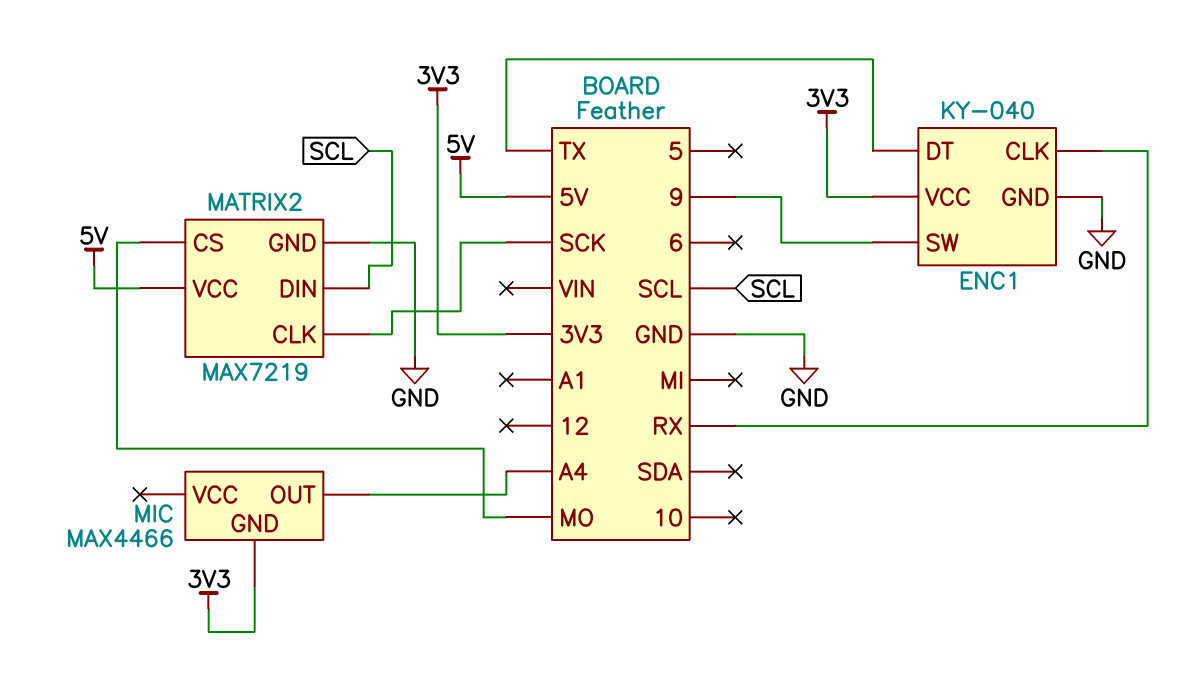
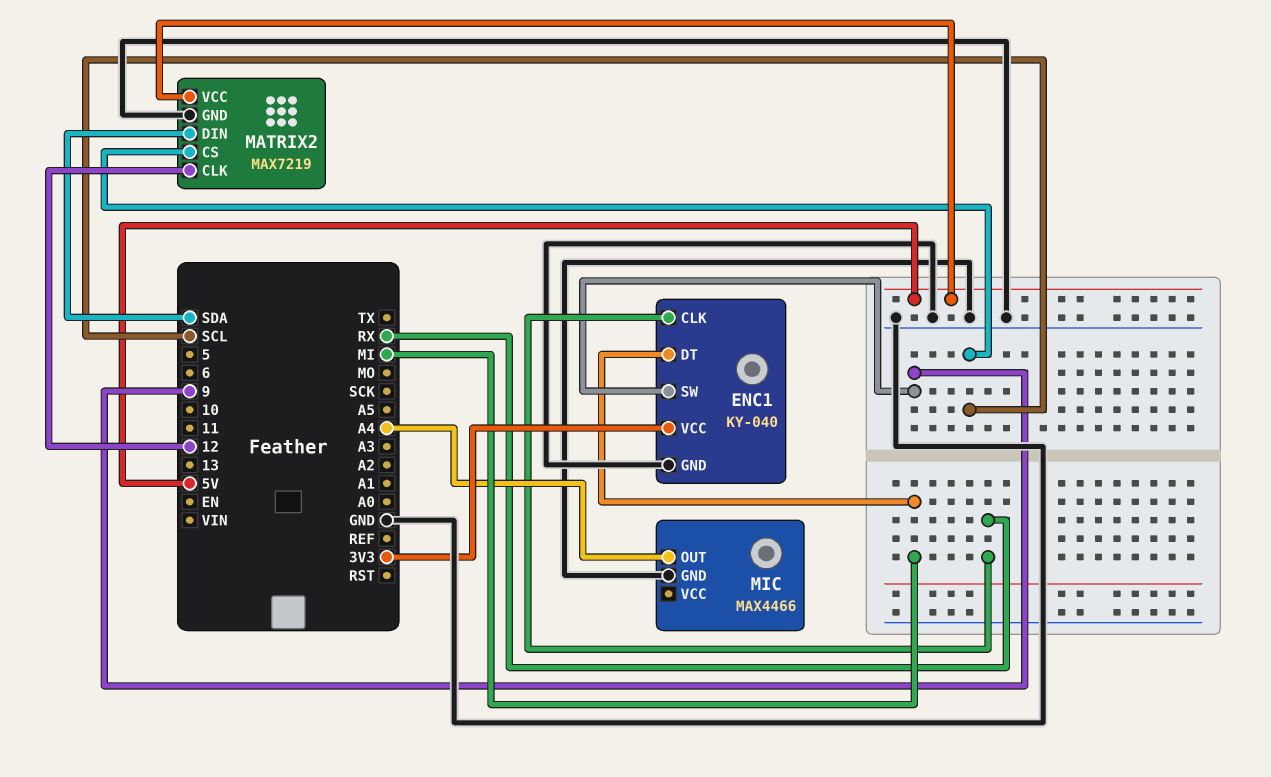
ENC1 pin DT: TX -> MI
MATRIX2 pin CLK: SCK -> 12
MATRIX2 pin CS: MO -> SCL
MATRIX2 pin DIN: SCL -> SDA
MIC pin GND: 3V3 -> GND

